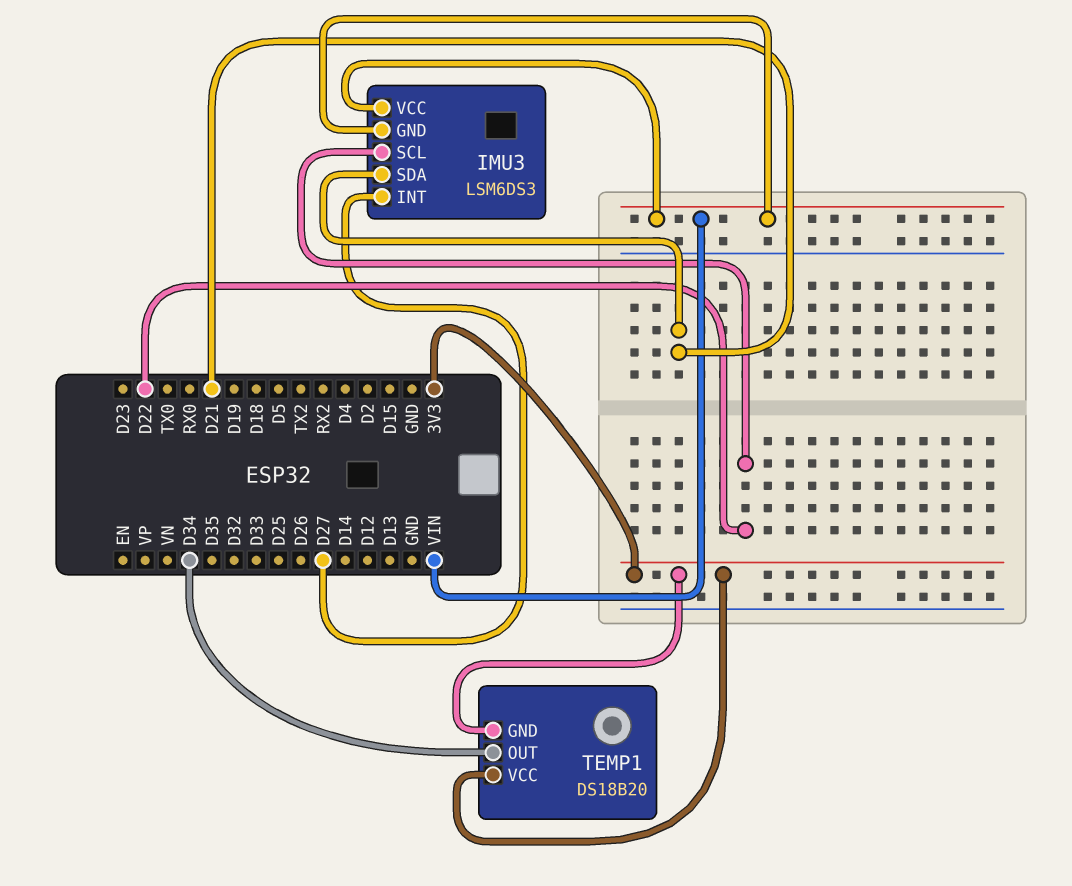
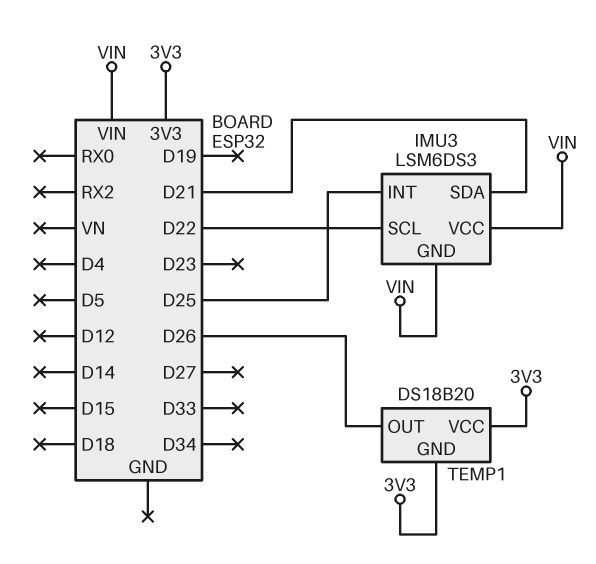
IMU3 pin INT: D27 -> D25
TEMP1 pin OUT: D34 -> D26

